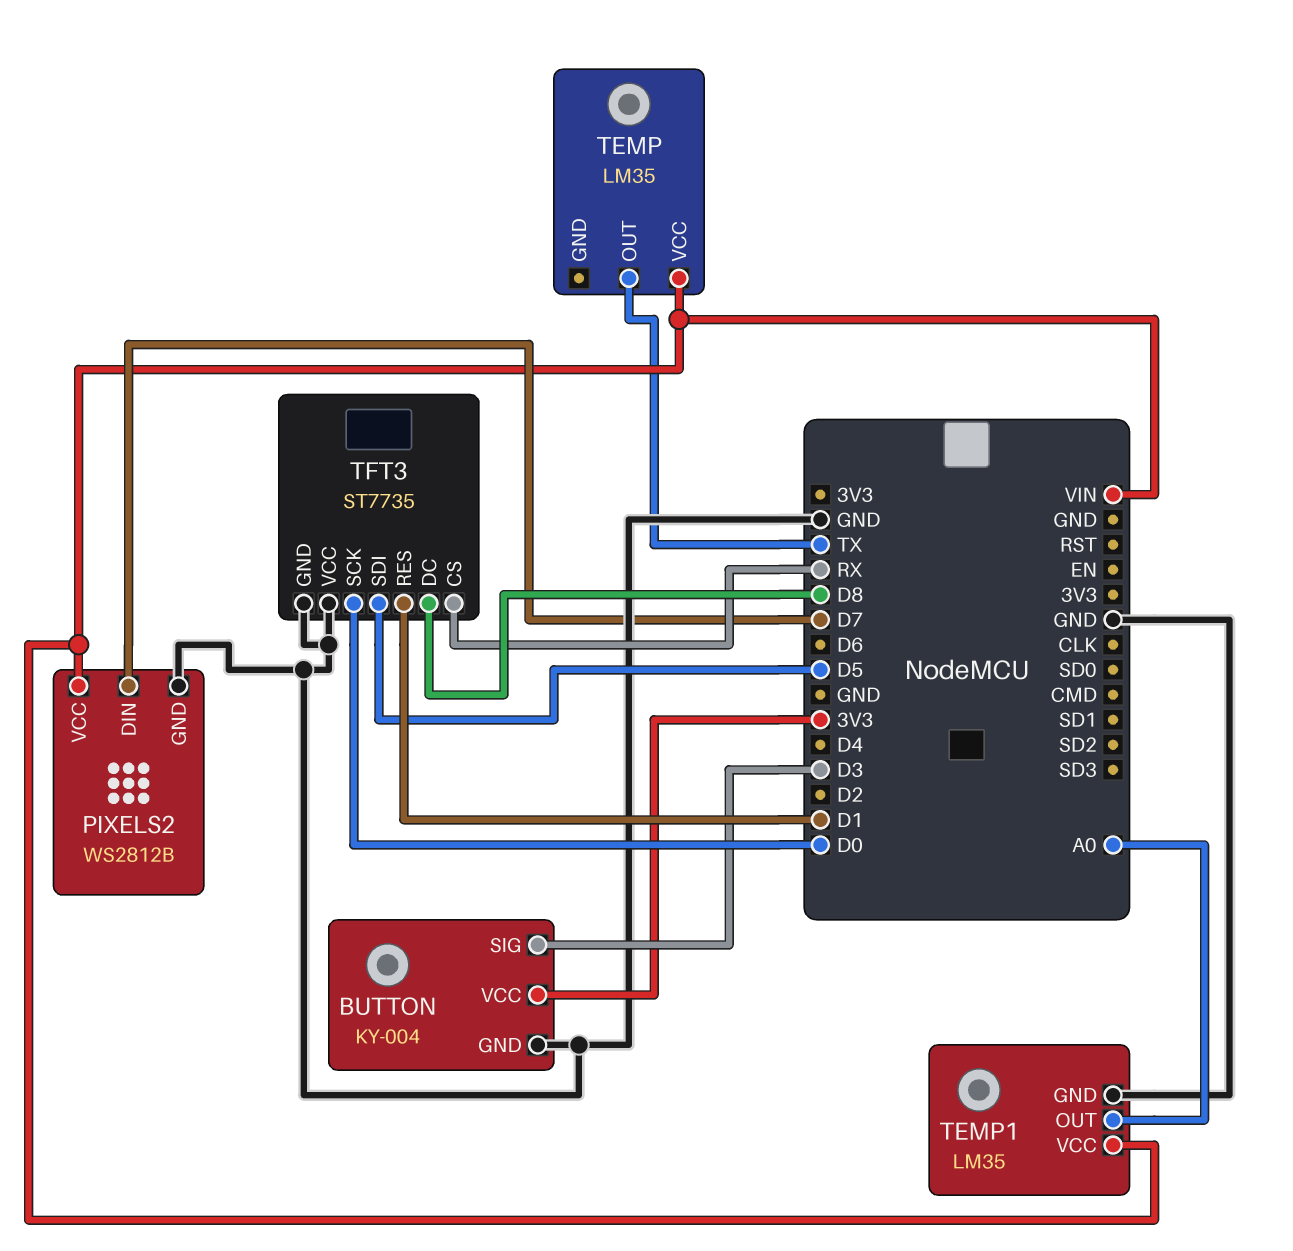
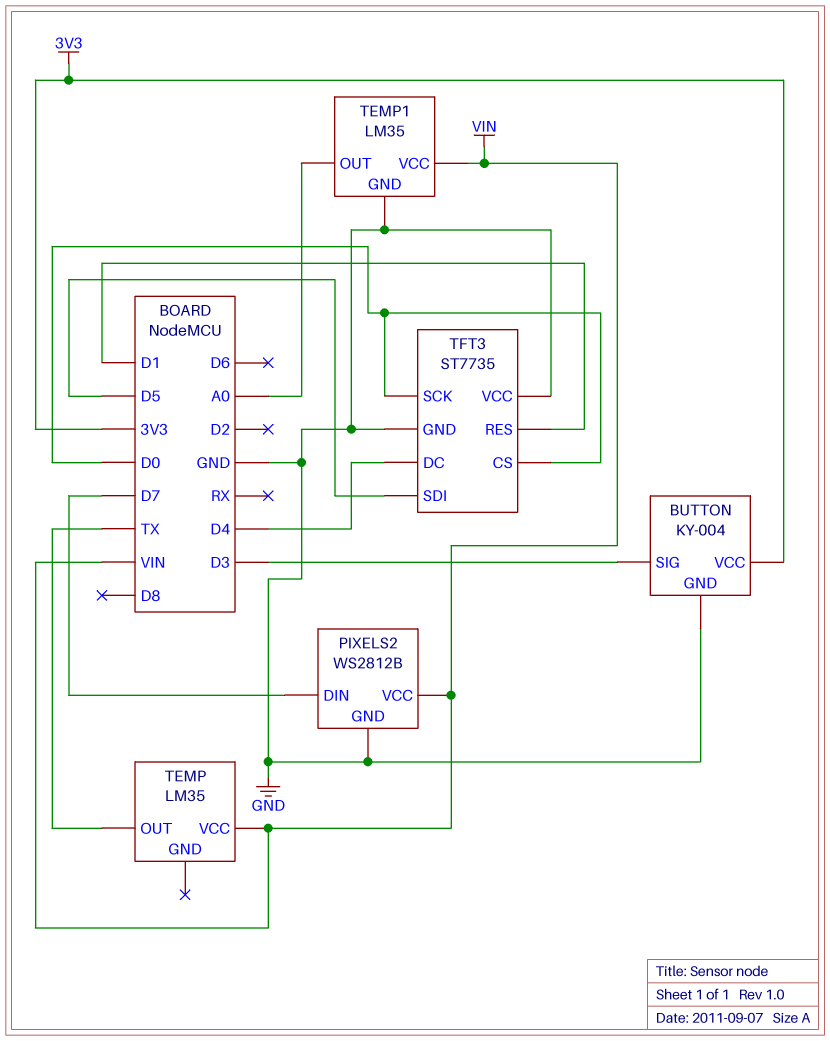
TFT3 pin CS: RX -> D0
TFT3 pin DC: D8 -> D4

